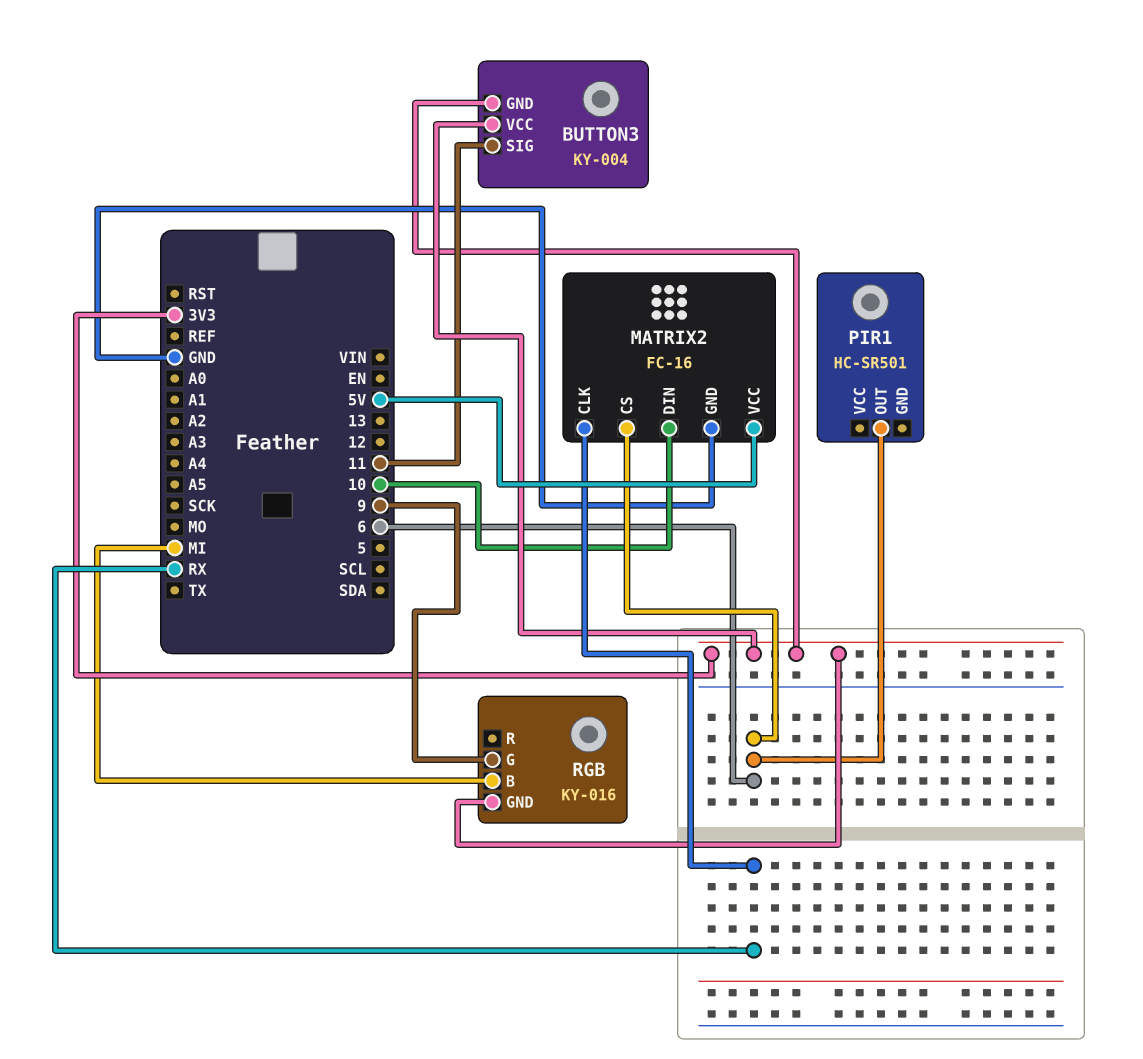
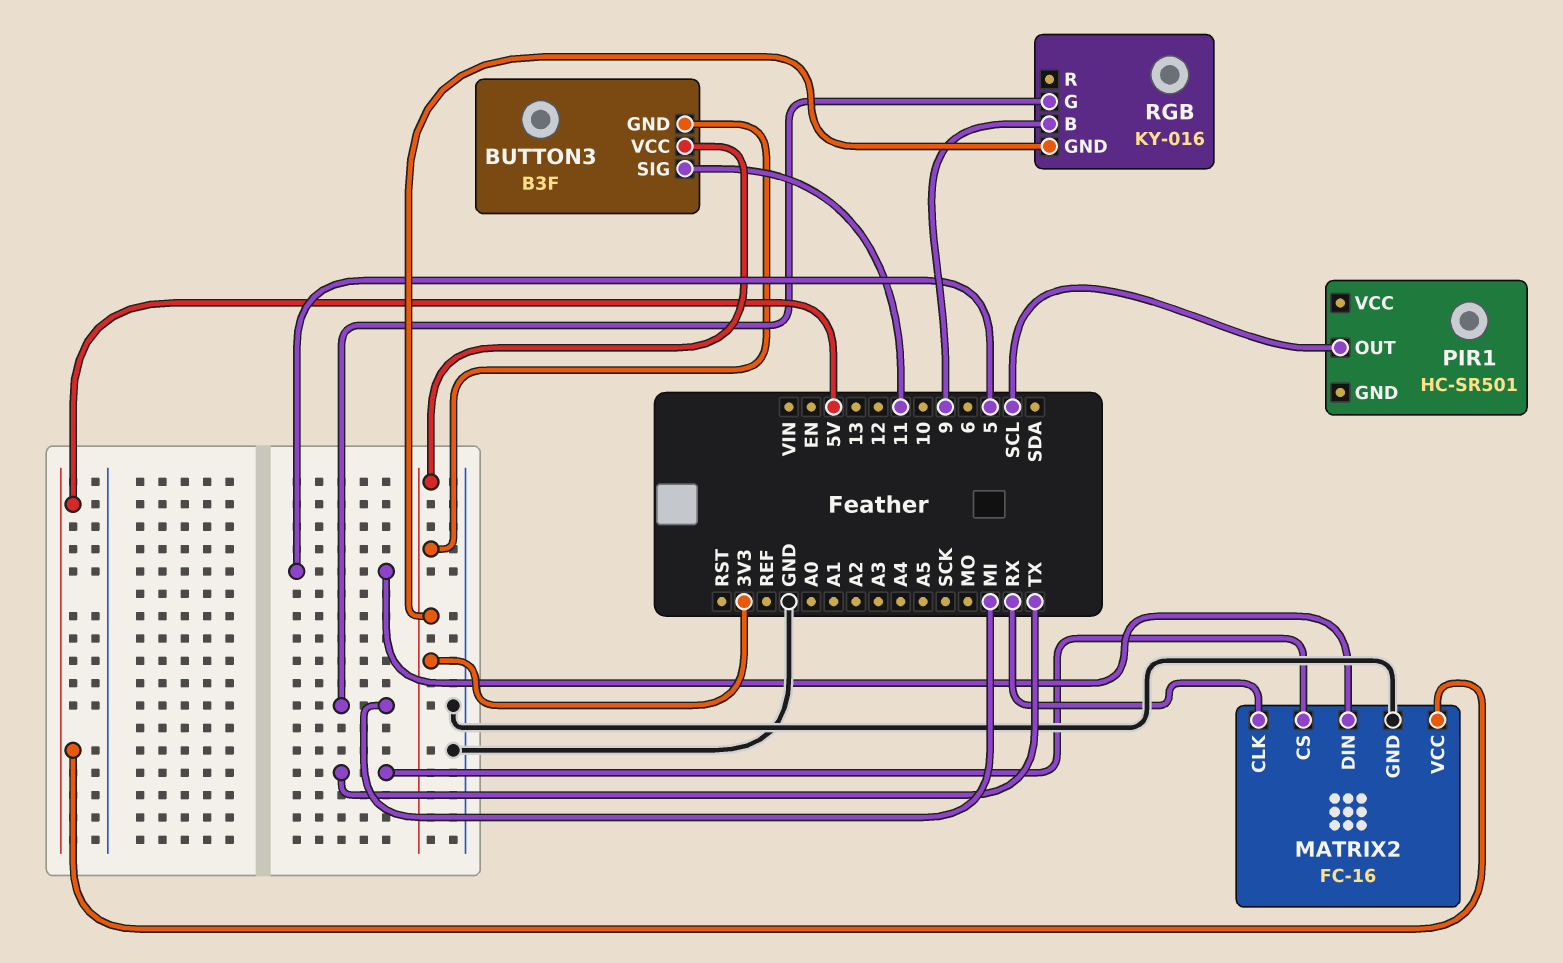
BUTTON3: KY-004 -> B3F
MATRIX2 pin CS: 6 -> TX
MATRIX2 pin DIN: 10 -> 5
PIR1 pin OUT: 6 -> SCL
RGB pin B: MI -> 9
RGB pin G: 9 -> MI

